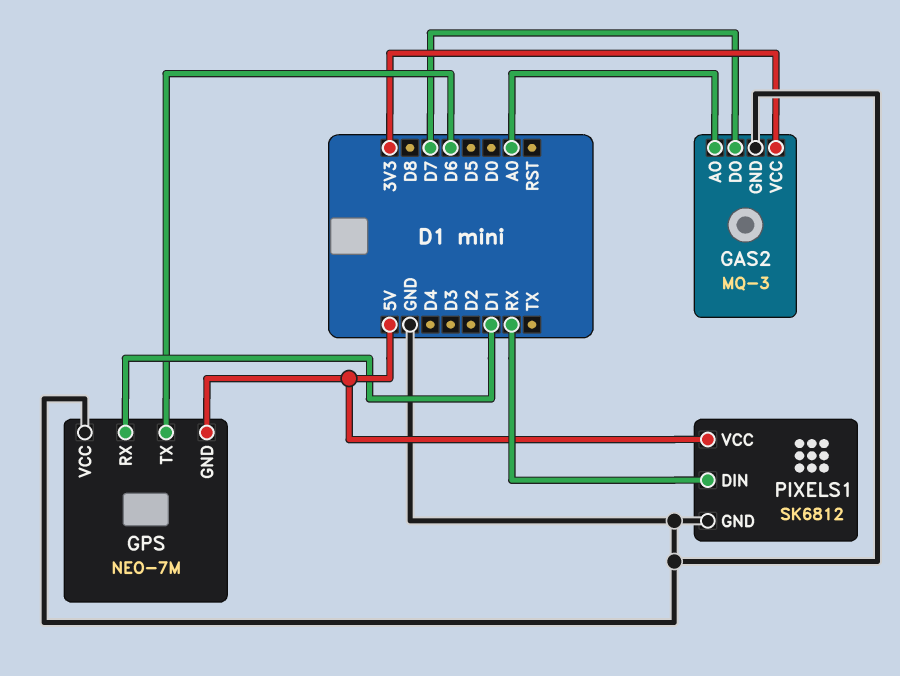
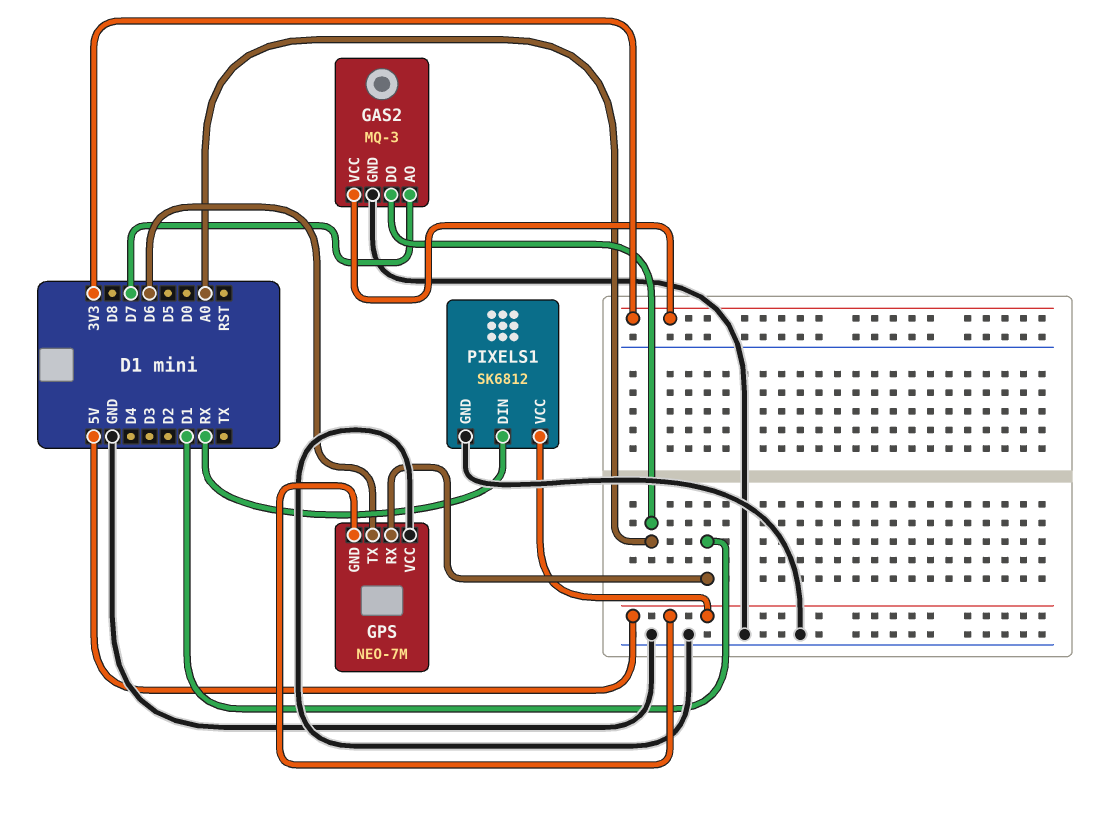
GAS2 pin AO: A0 -> D7
GAS2 pin DO: D7 -> A0

